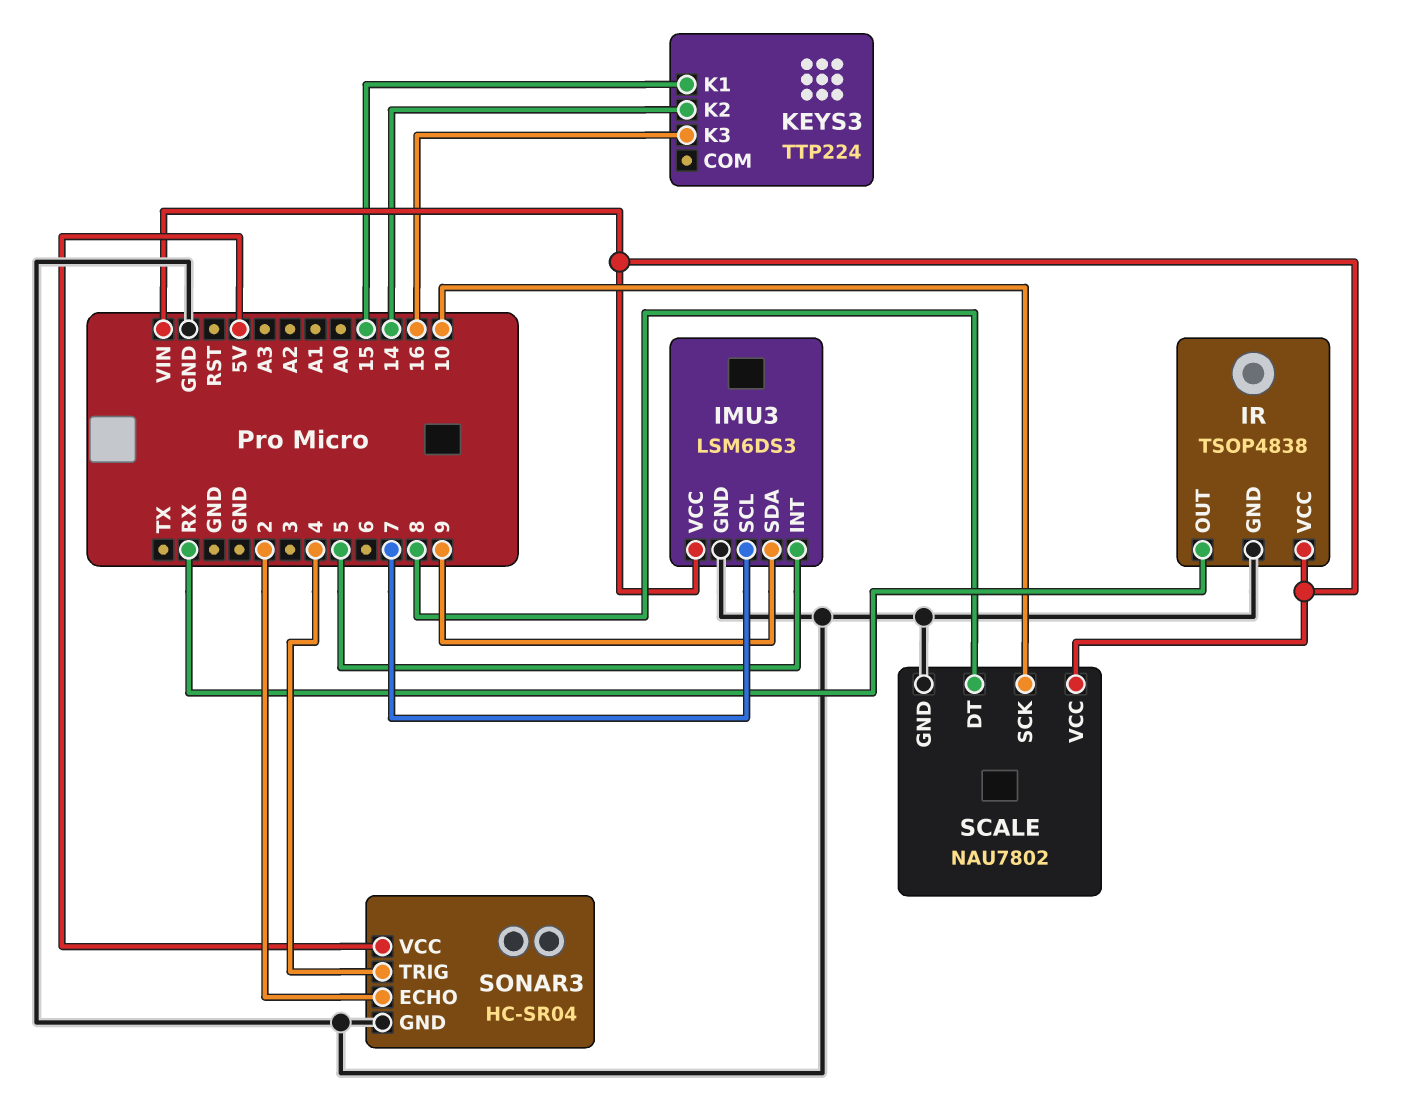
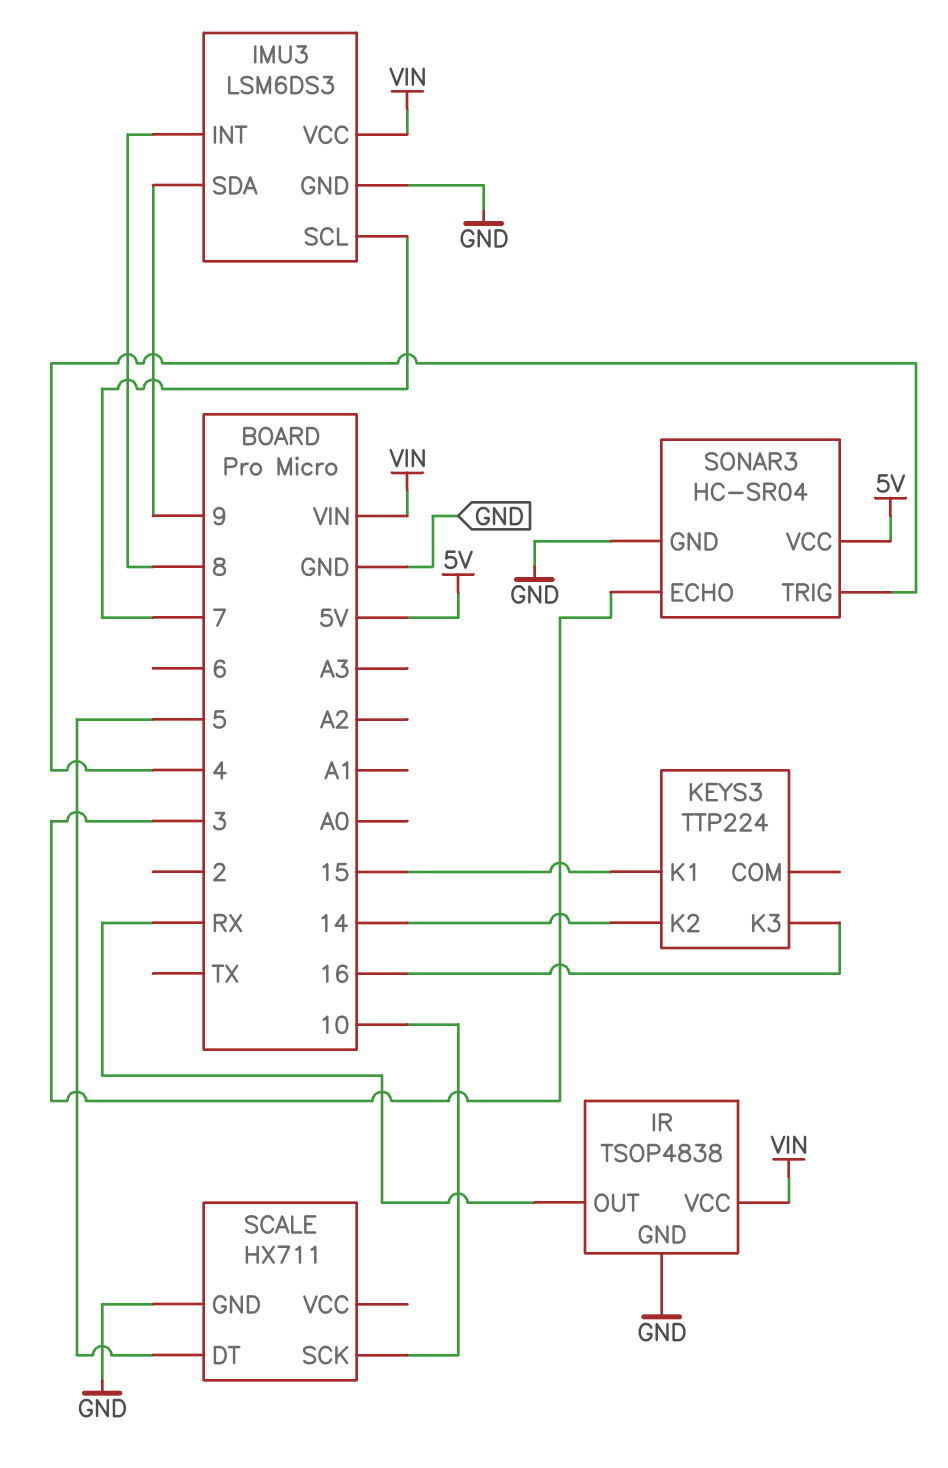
IMU3 pin INT: 5 -> 8
SCALE: NAU7802 -> HX711
SCALE pin DT: 8 -> 5
SCALE pin VCC: VIN -> none
SONAR3 pin ECHO: 2 -> 3

